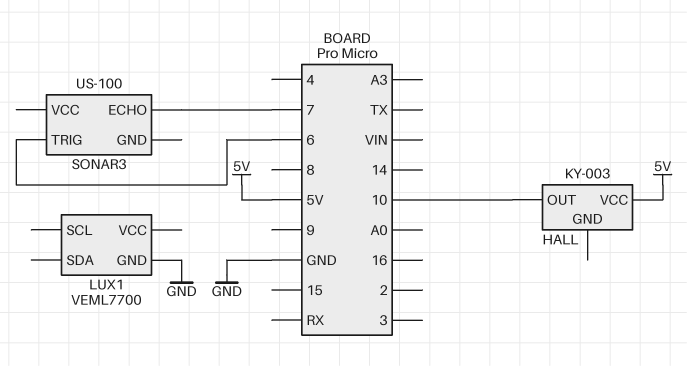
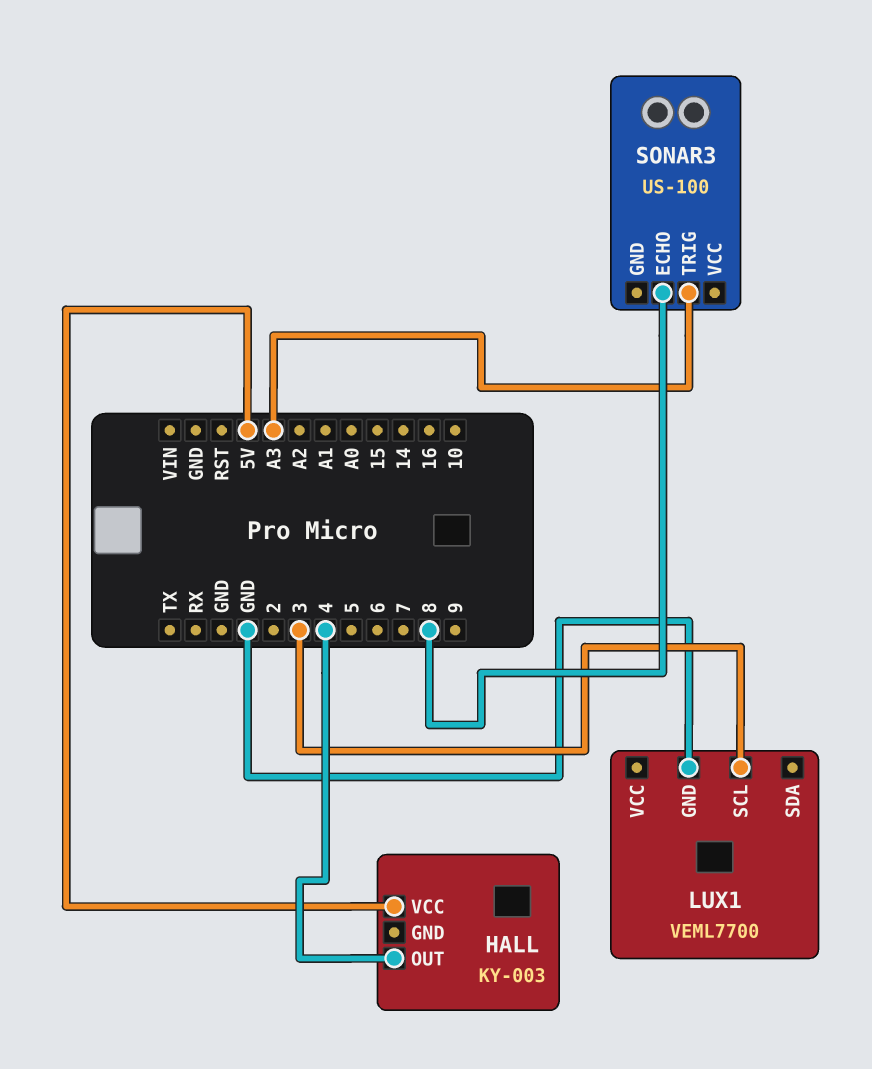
HALL pin OUT: 10 -> 4
LUX1 pin SCL: none -> 3
SONAR3 pin ECHO: 7 -> 8
SONAR3 pin TRIG: 6 -> A3

